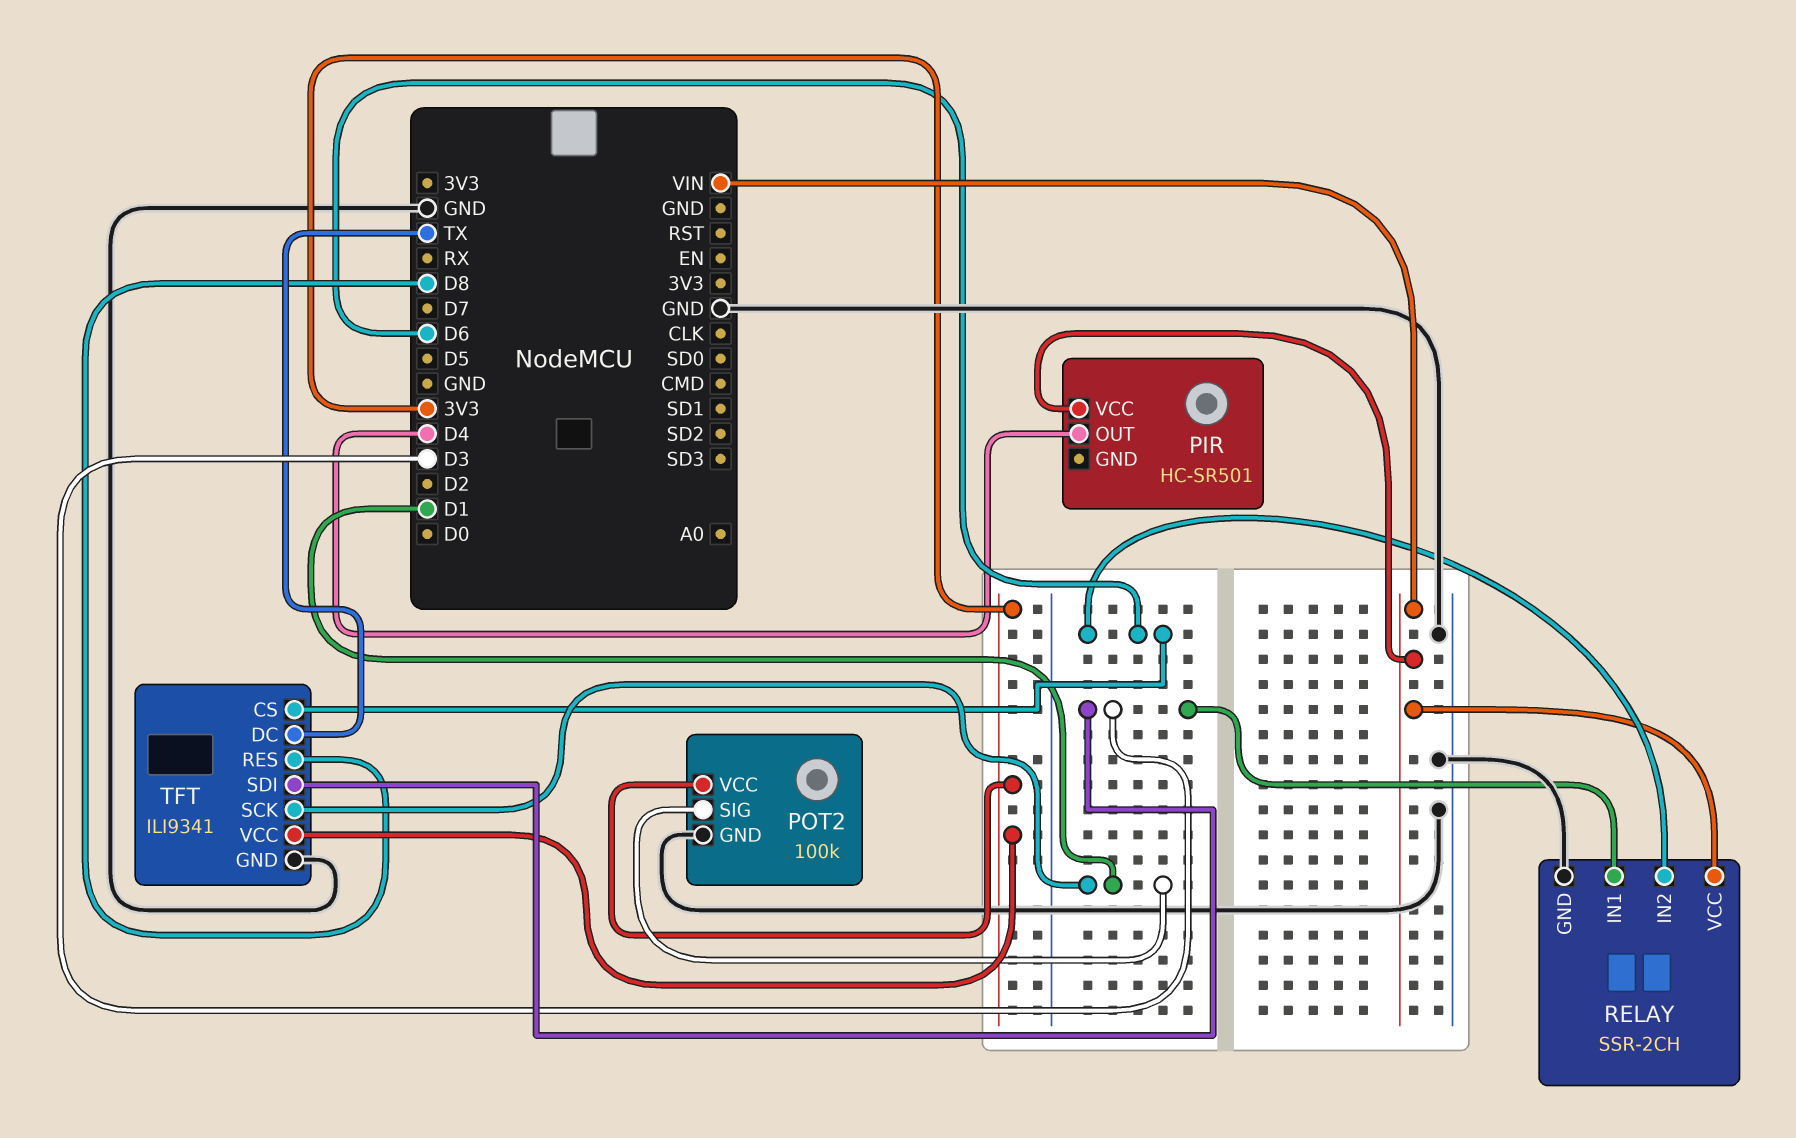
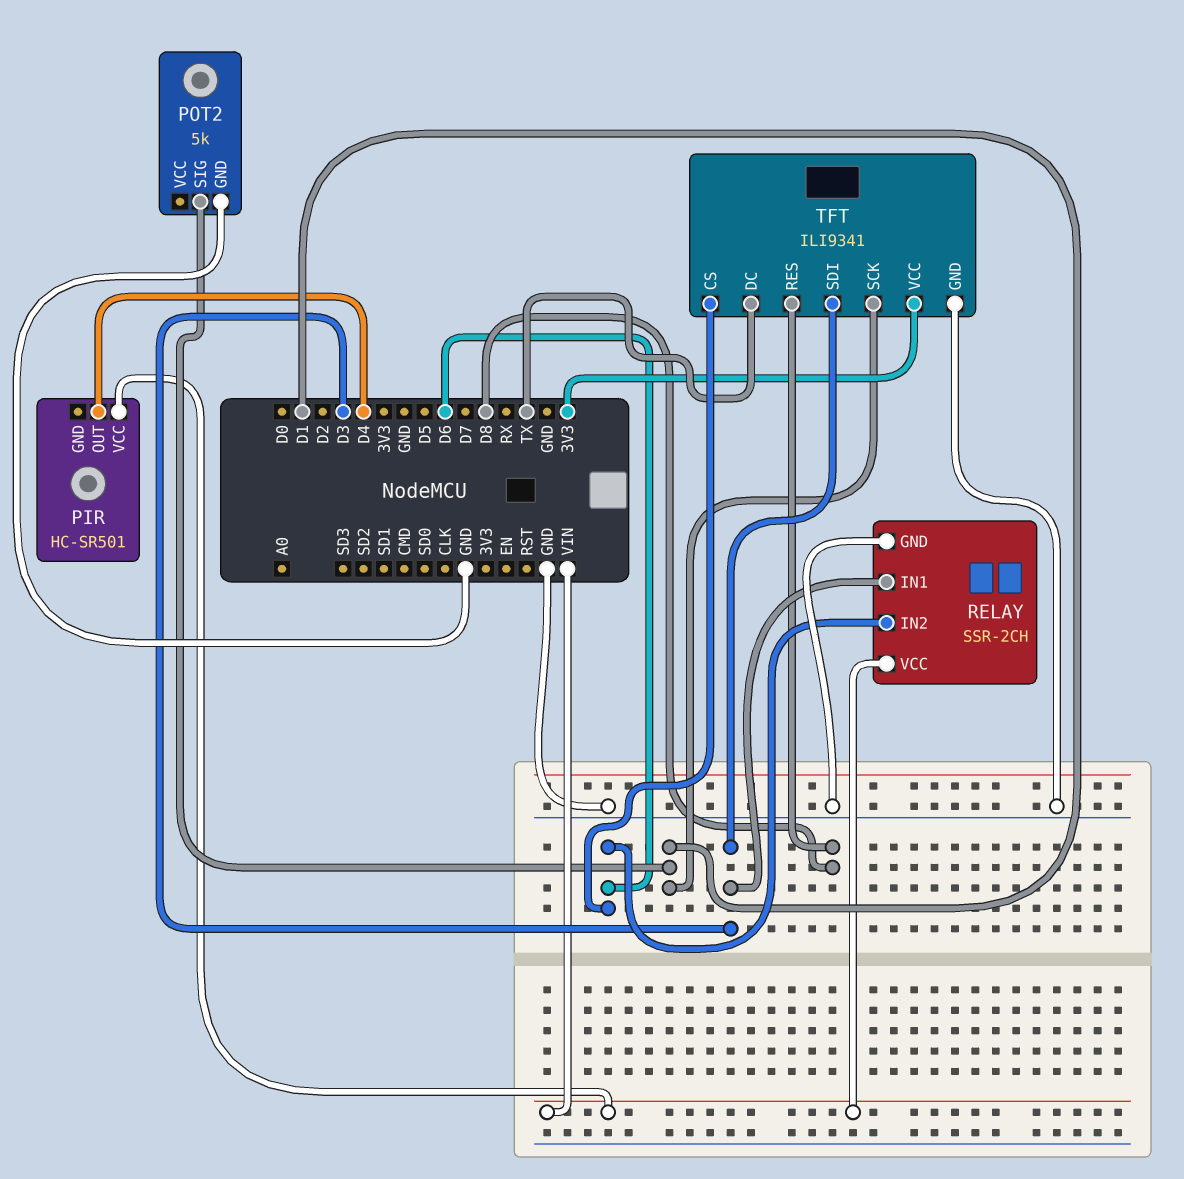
POT2: 100k -> 5k
POT2 pin VCC: 3V3 -> none

